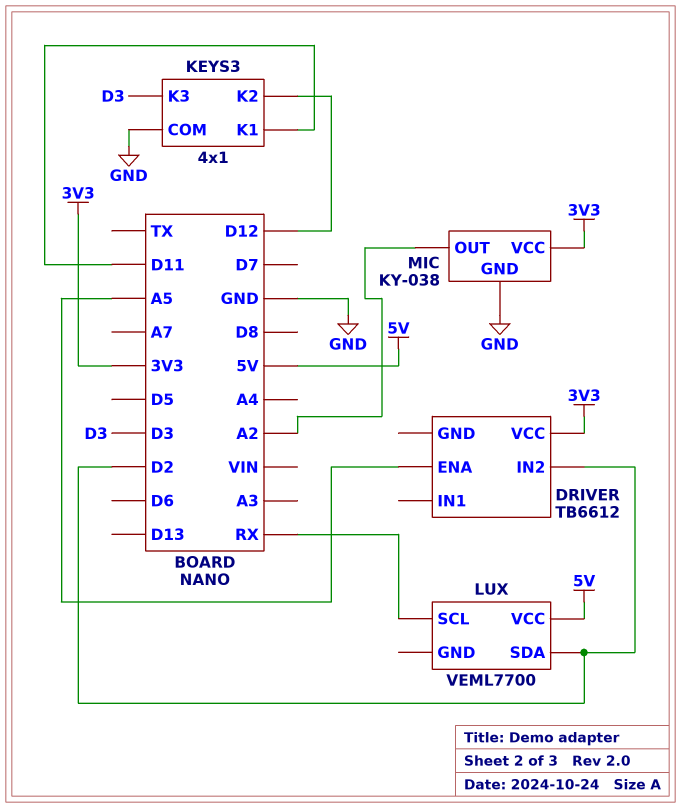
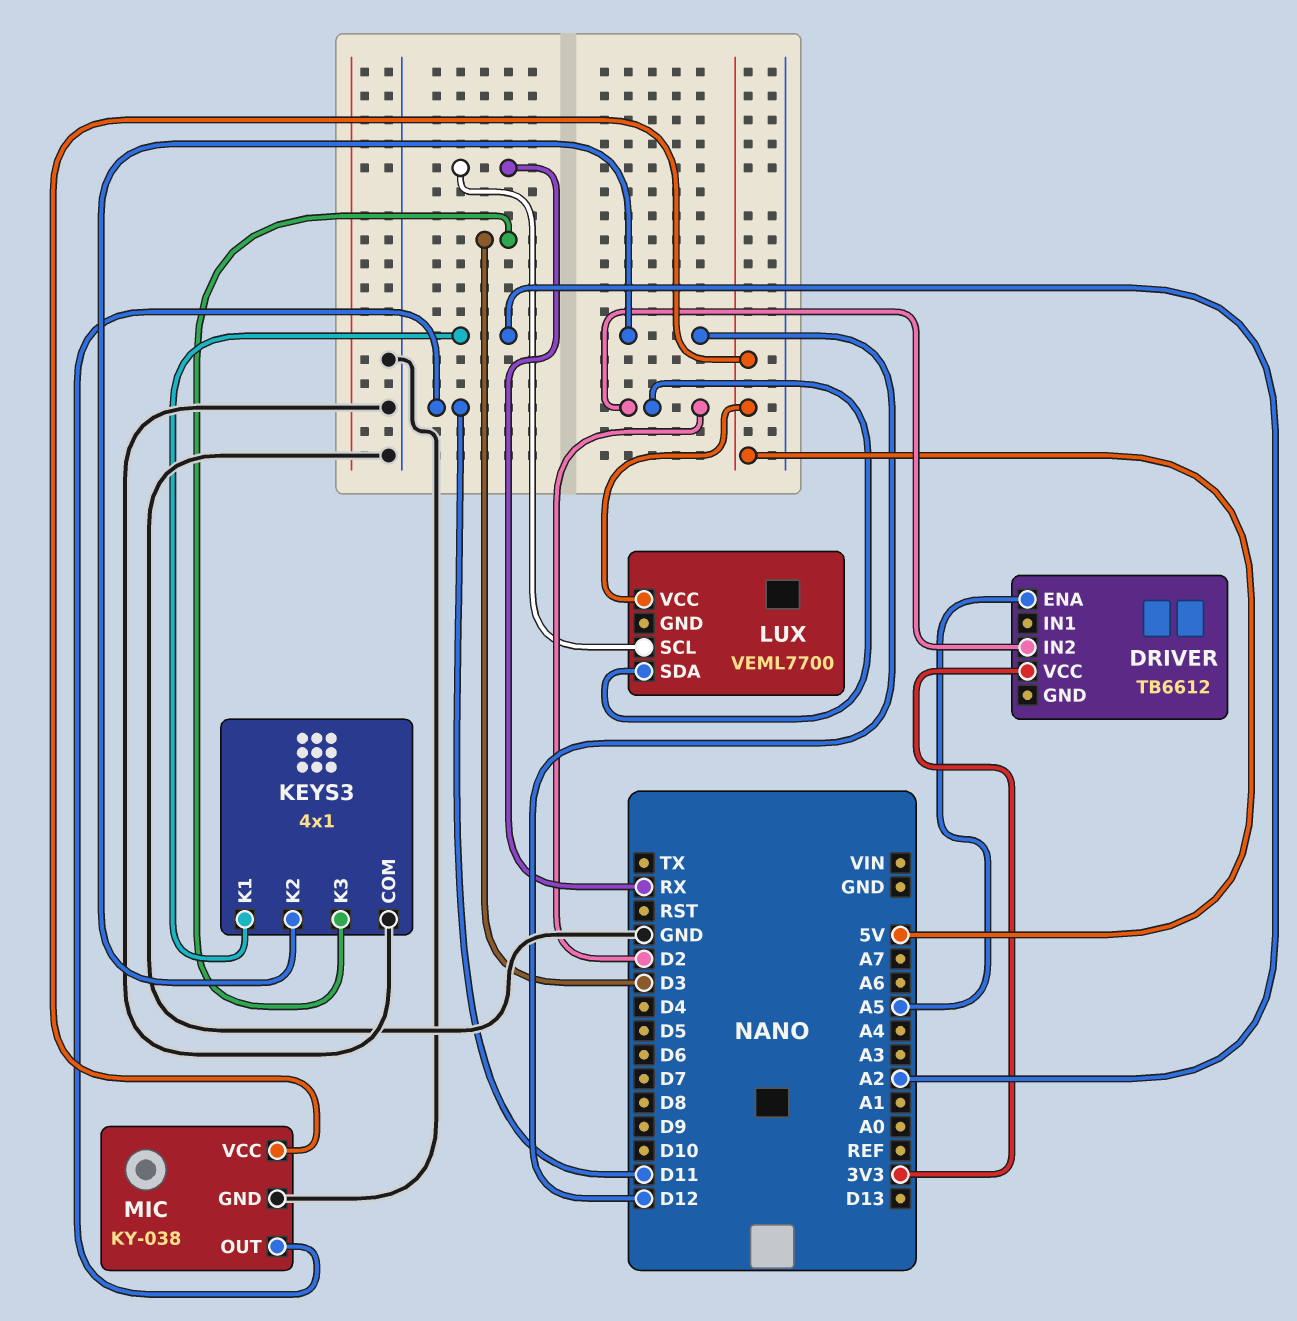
KEYS3 pin K1: D11 -> A2
MIC pin OUT: A2 -> D11
MIC pin VCC: 3V3 -> 5V

